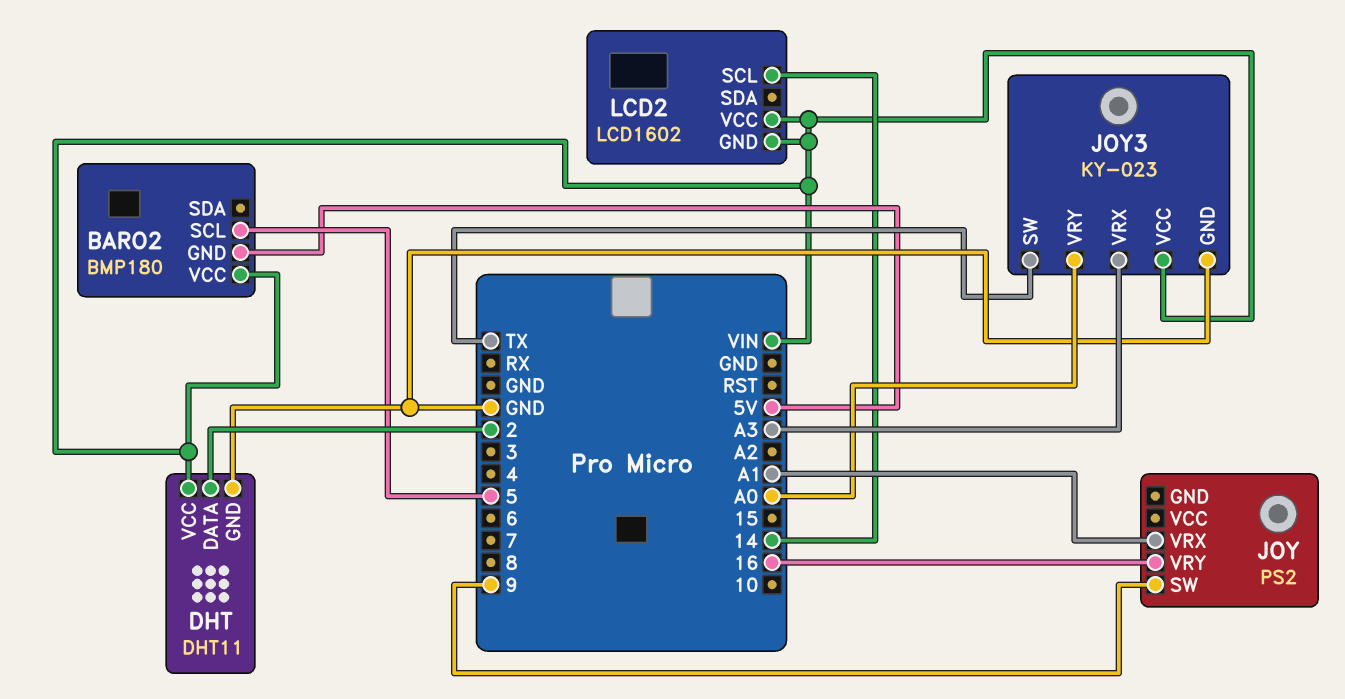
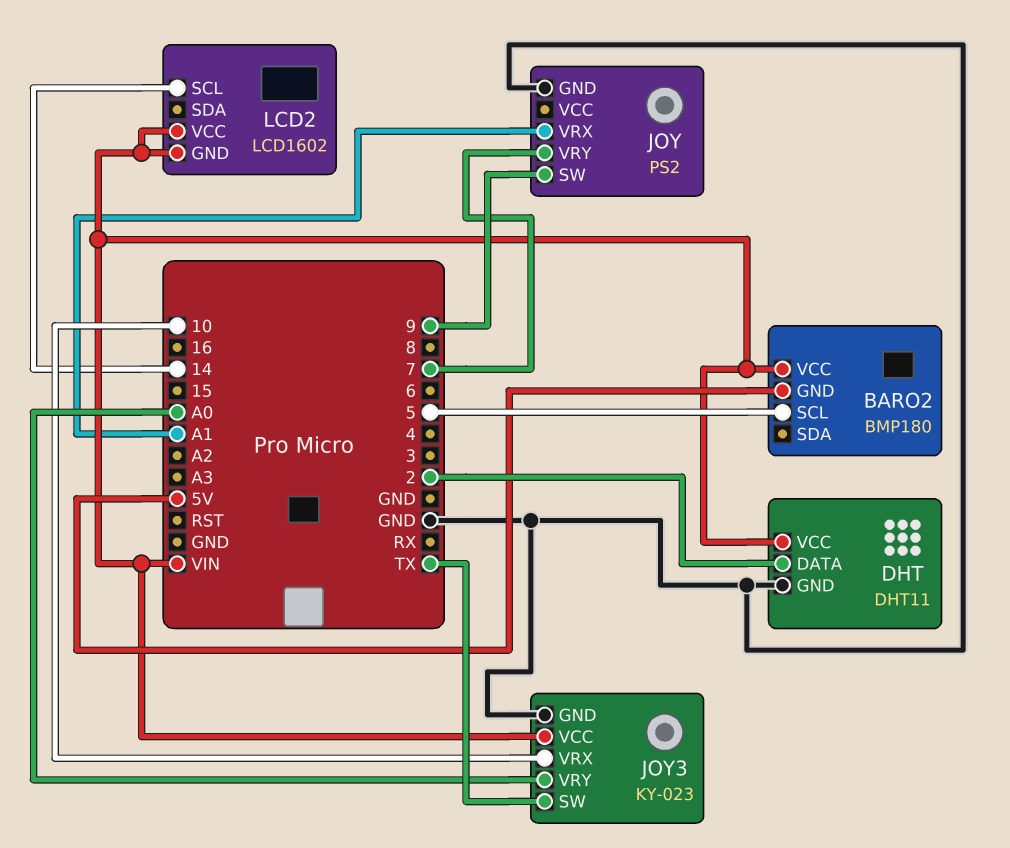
JOY pin GND: none -> GND
JOY pin VRY: 16 -> 7
JOY3 pin VRX: A3 -> 10

